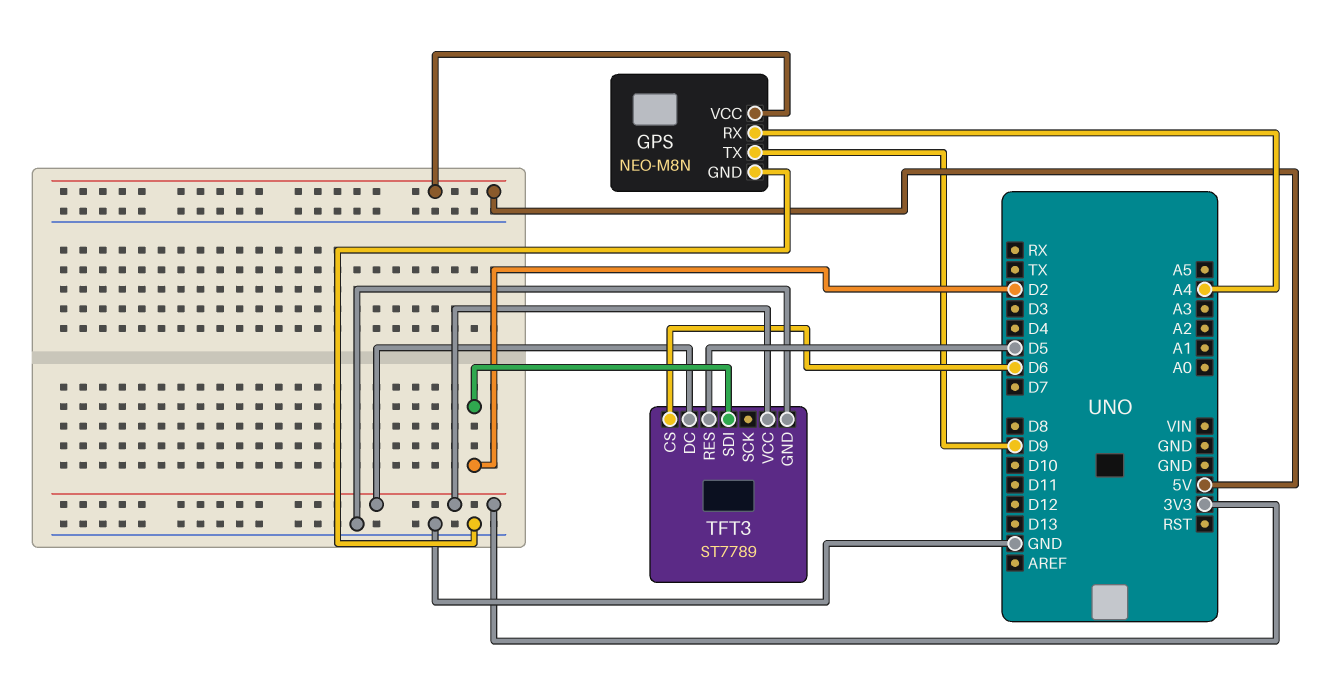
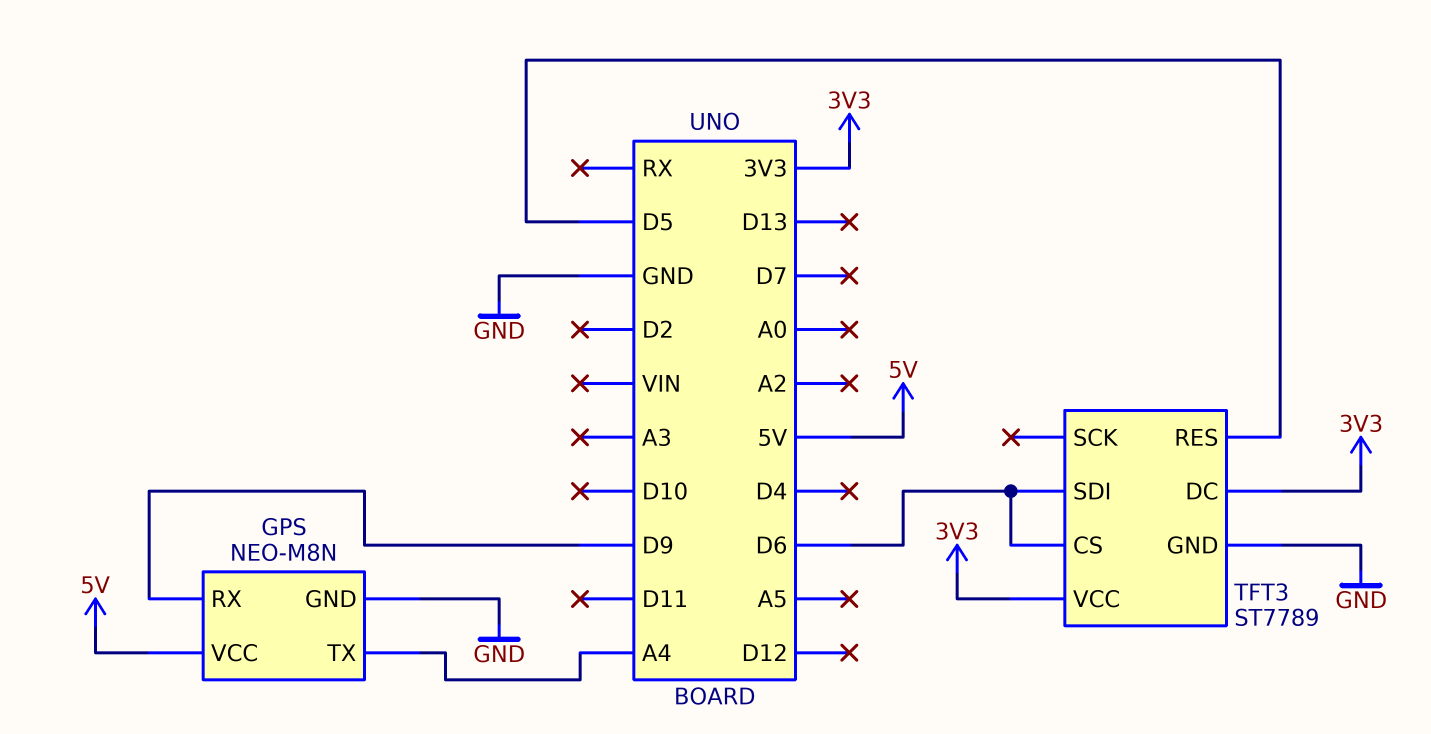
GPS pin RX: A4 -> D9
GPS pin TX: D9 -> A4
TFT3 pin SDI: D2 -> D6

